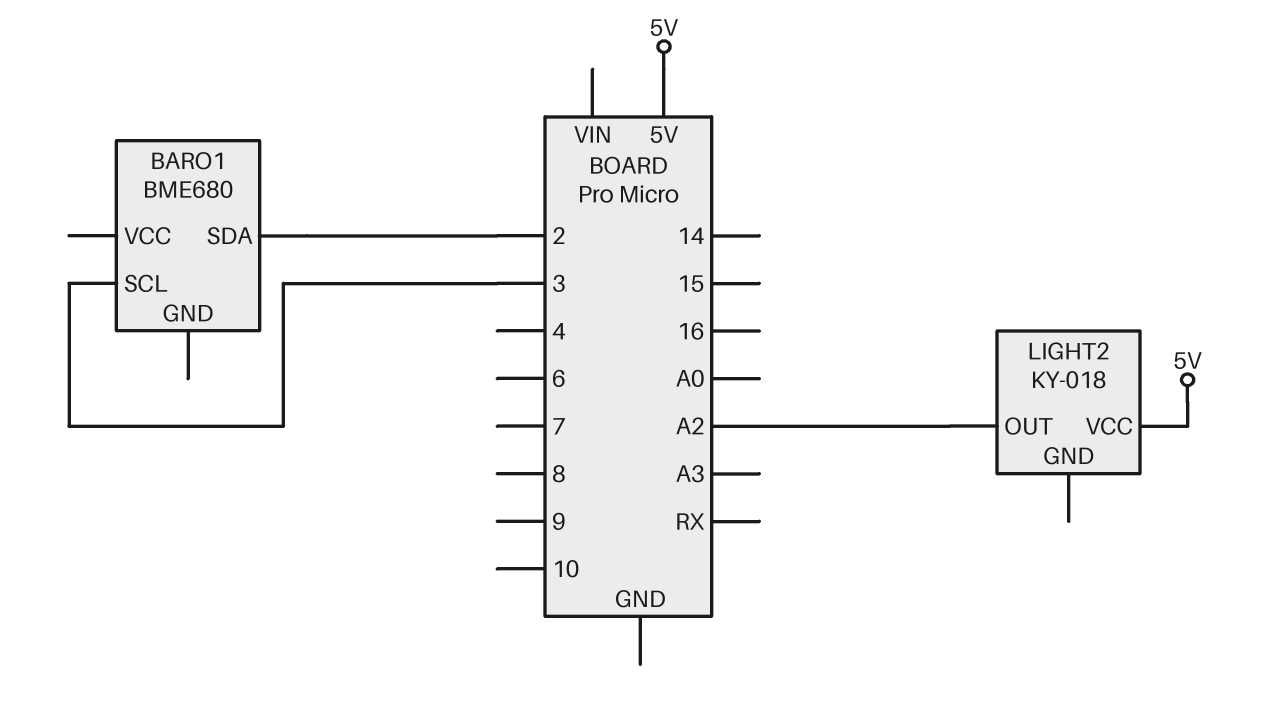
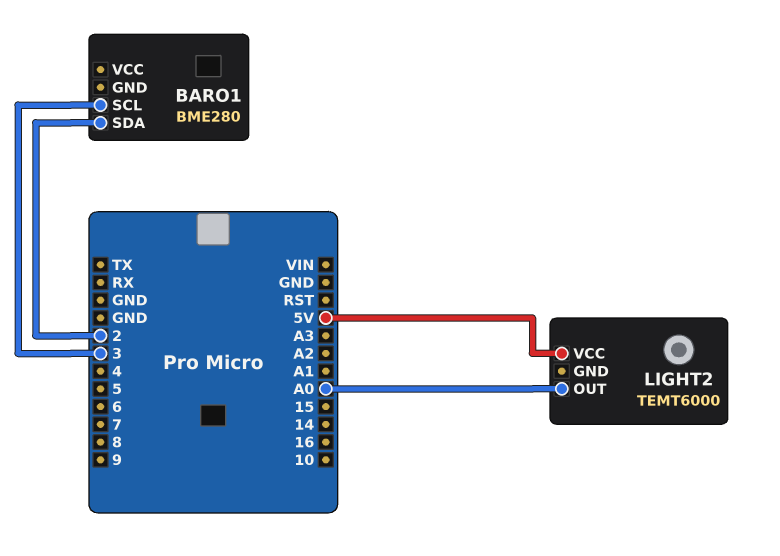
BARO1: BME680 -> BME280
LIGHT2: KY-018 -> TEMT6000
LIGHT2 pin OUT: A2 -> A0

